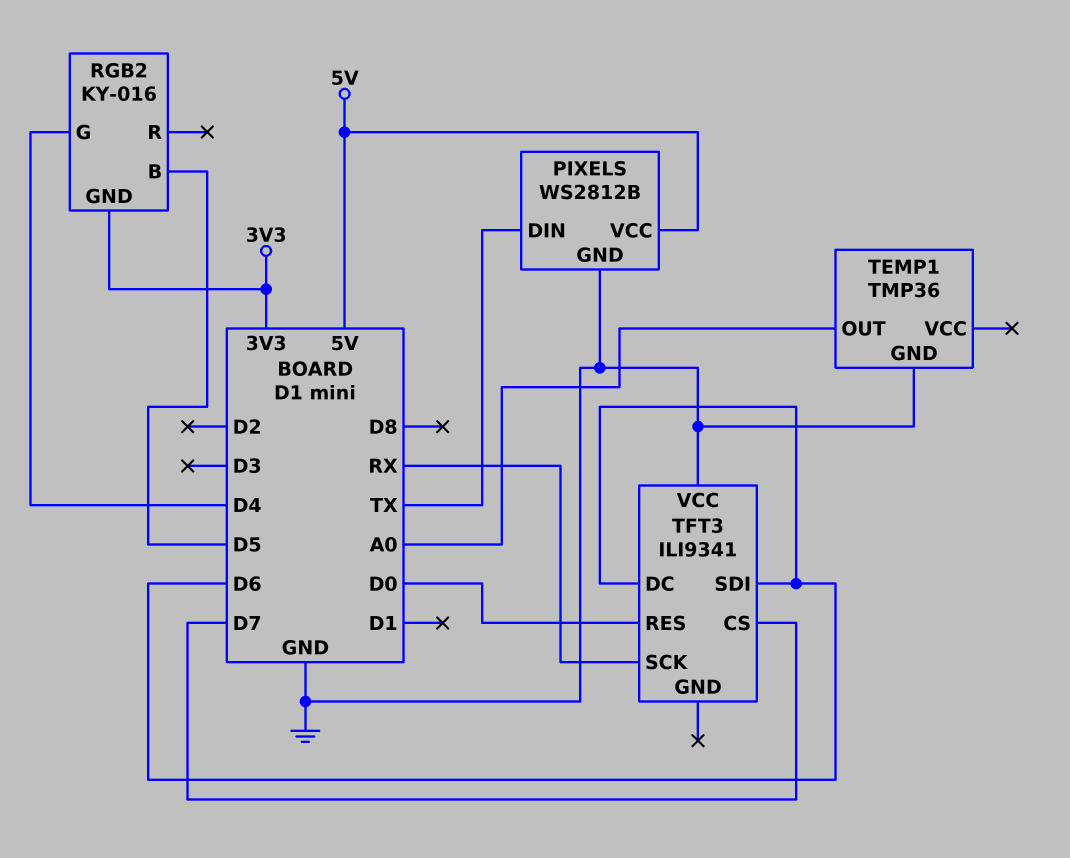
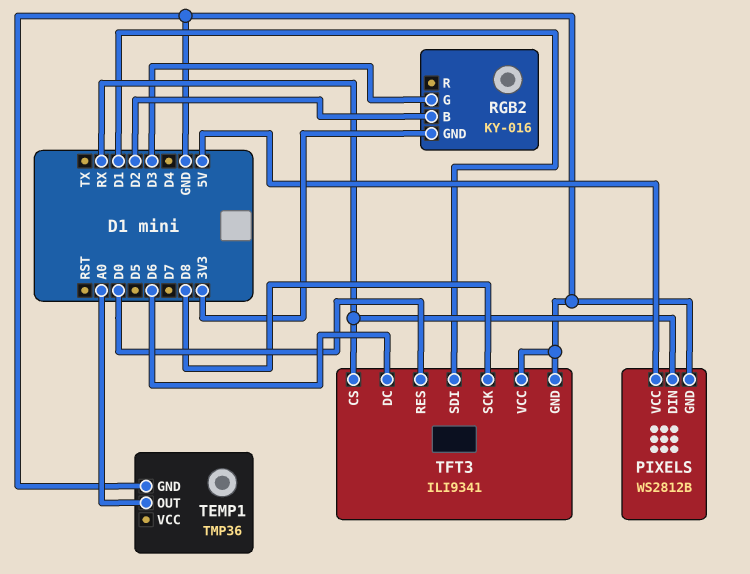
PIXELS pin DIN: TX -> RX
RGB2 pin B: D5 -> D2
RGB2 pin G: D4 -> D3
TFT3 pin CS: D7 -> RX
TFT3 pin GND: none -> GND
TFT3 pin SCK: RX -> D8
TFT3 pin SDI: D6 -> D1

